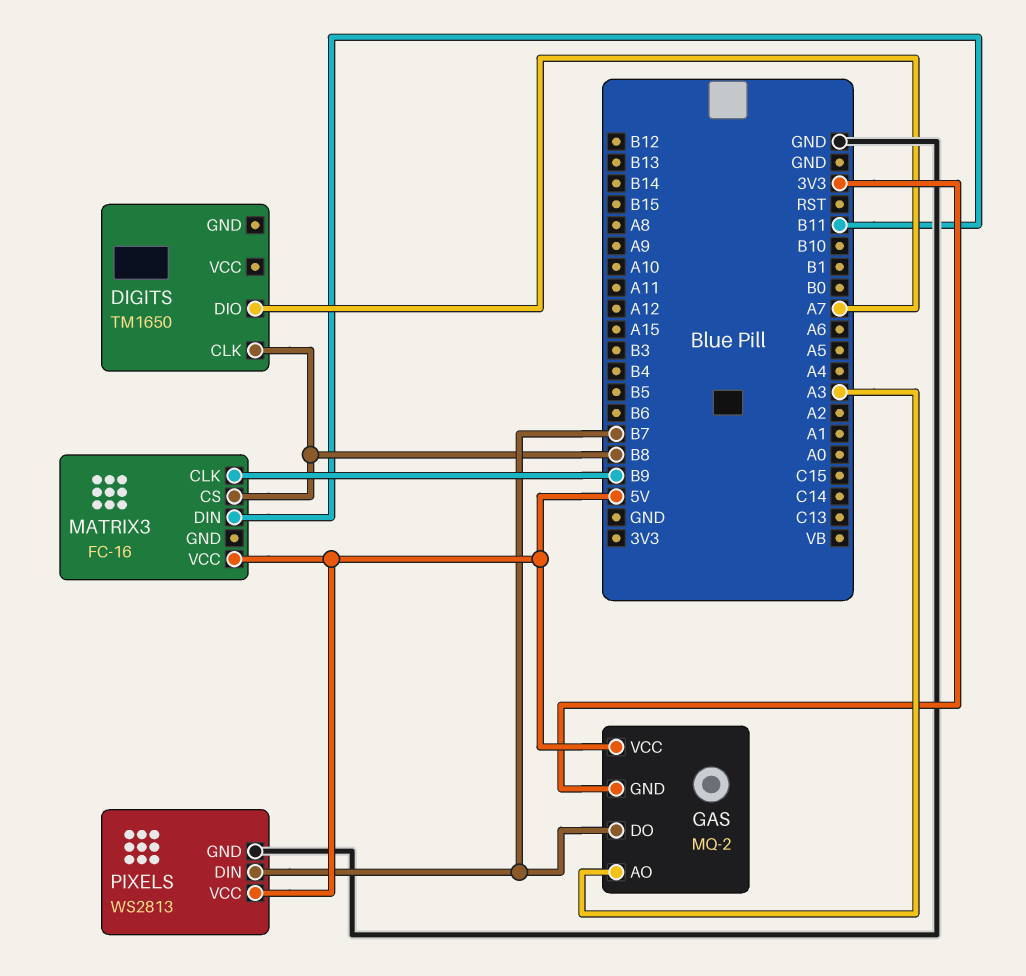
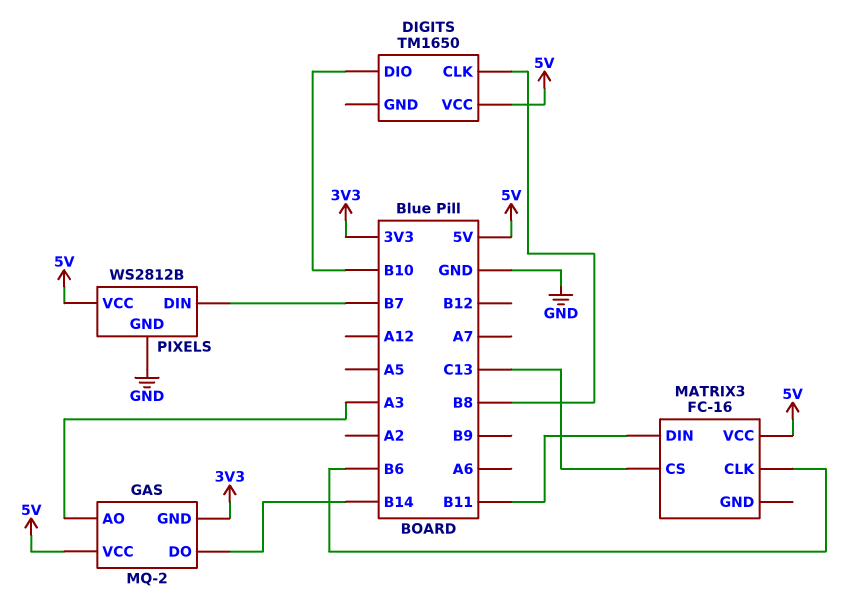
DIGITS pin DIO: A7 -> B10
DIGITS pin VCC: none -> 5V
GAS pin DO: B7 -> B14
MATRIX3 pin CLK: B9 -> B6
MATRIX3 pin CS: B8 -> C13
PIXELS: WS2813 -> WS2812B

